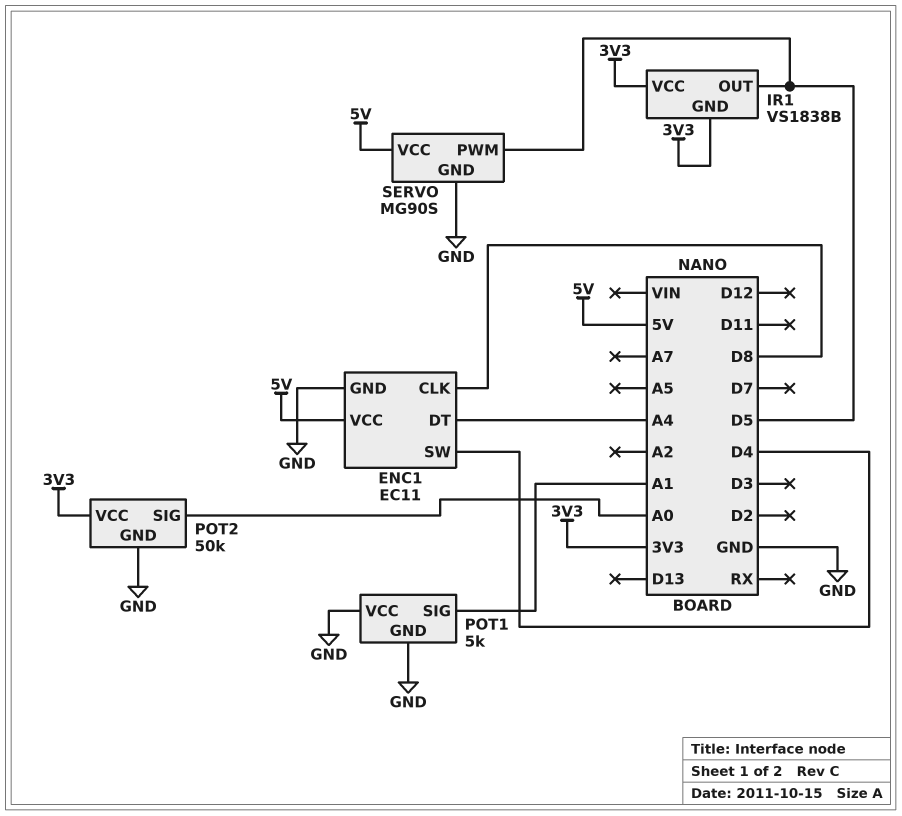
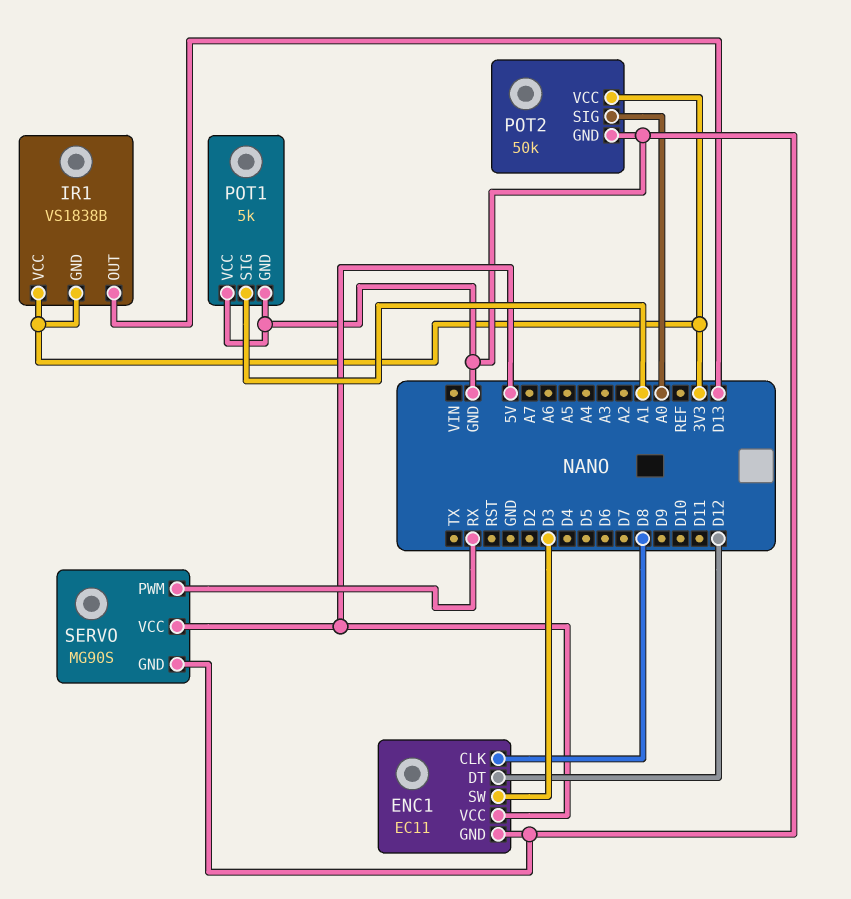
ENC1 pin DT: A4 -> D12
ENC1 pin SW: D4 -> D3
IR1 pin OUT: D5 -> D13
SERVO pin PWM: D5 -> RX

